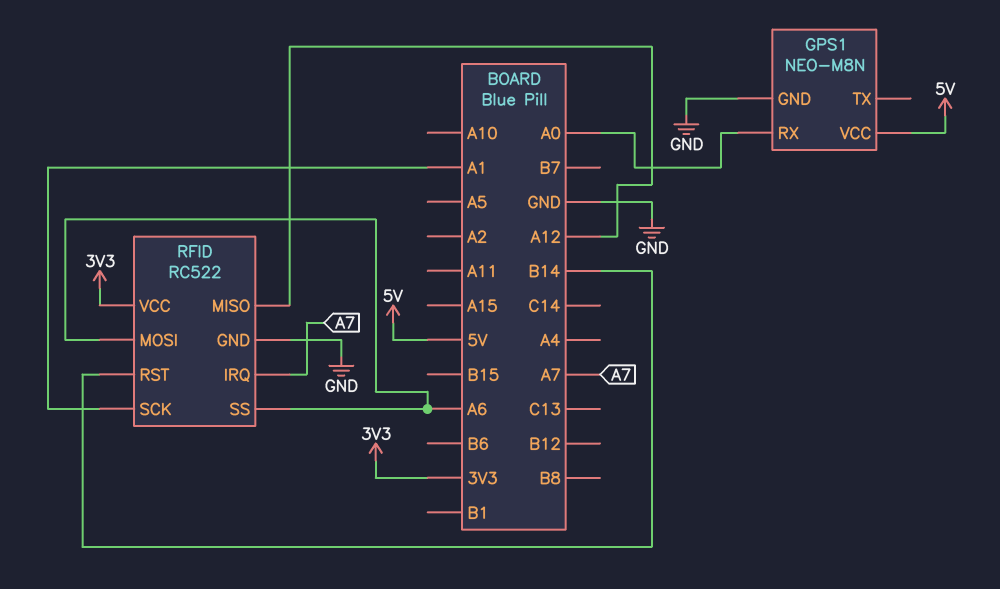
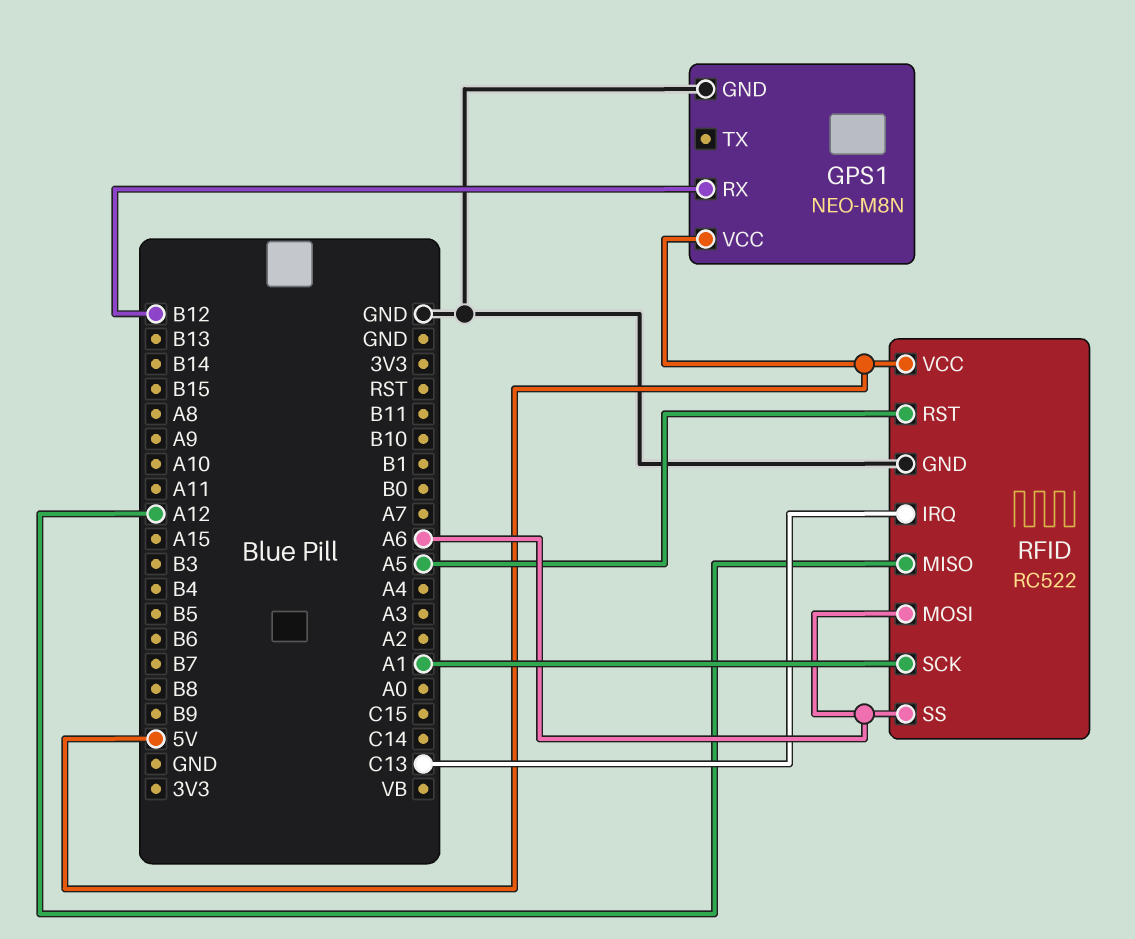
GPS1 pin RX: A0 -> B12
RFID pin IRQ: A7 -> C13
RFID pin RST: B14 -> A5
RFID pin VCC: 3V3 -> 5V

